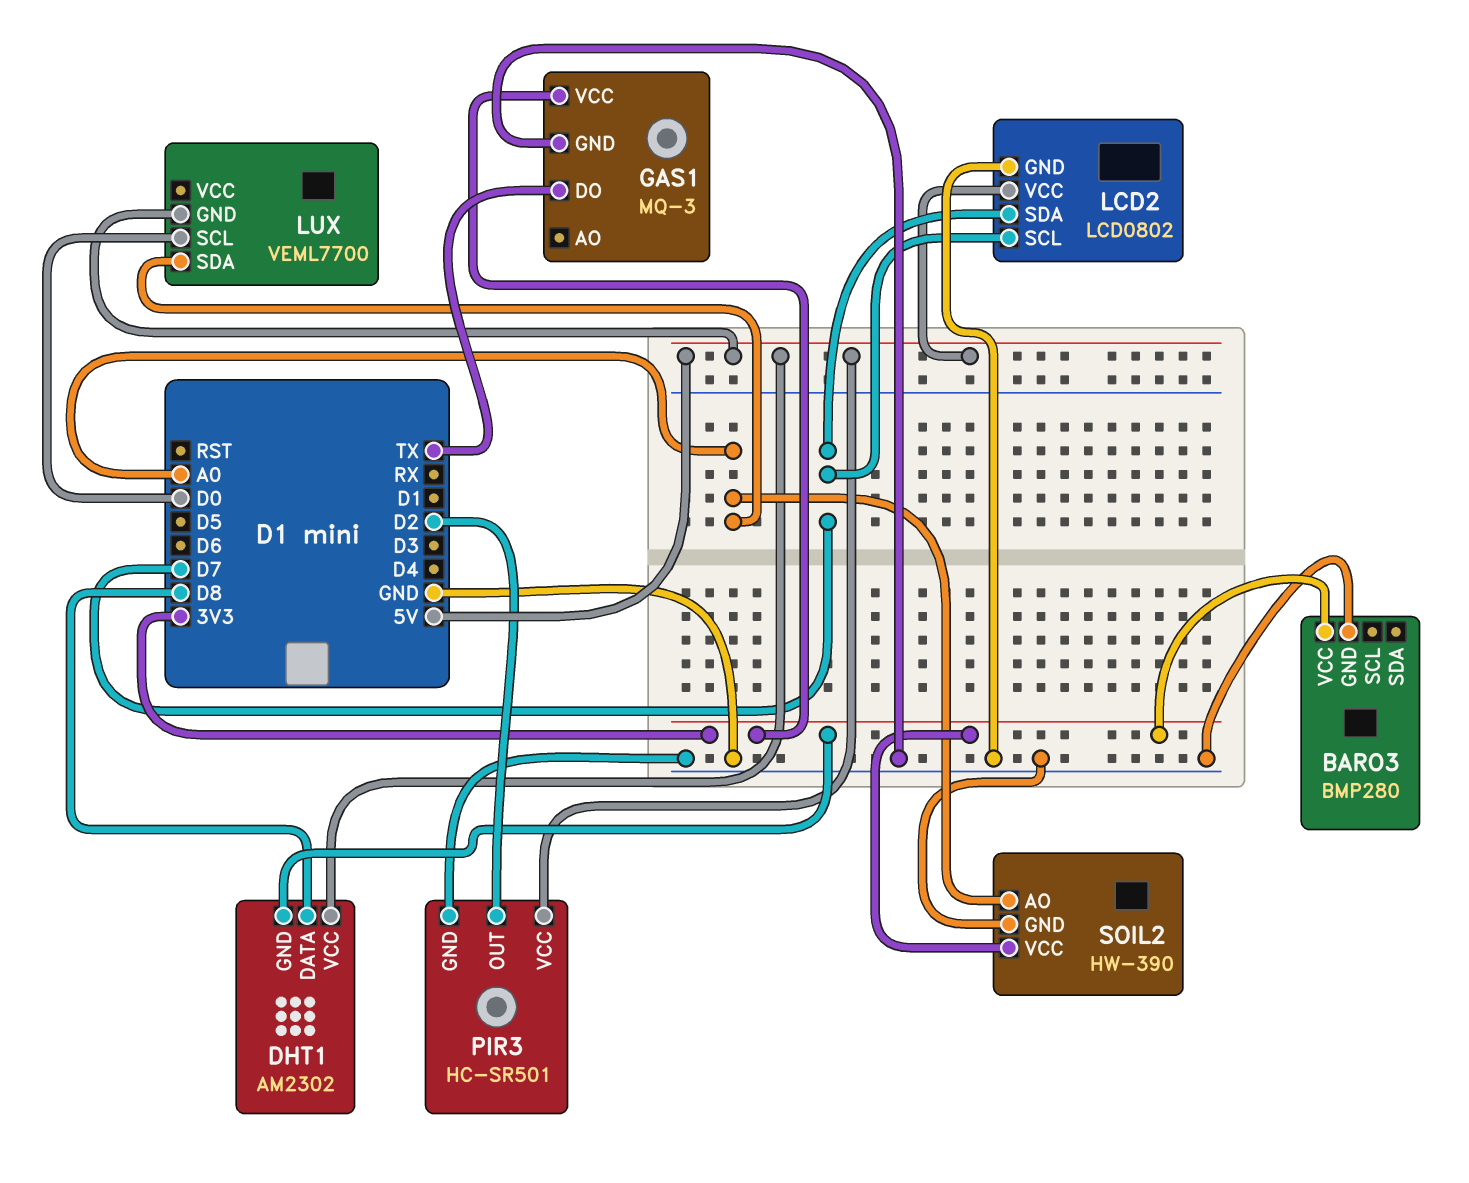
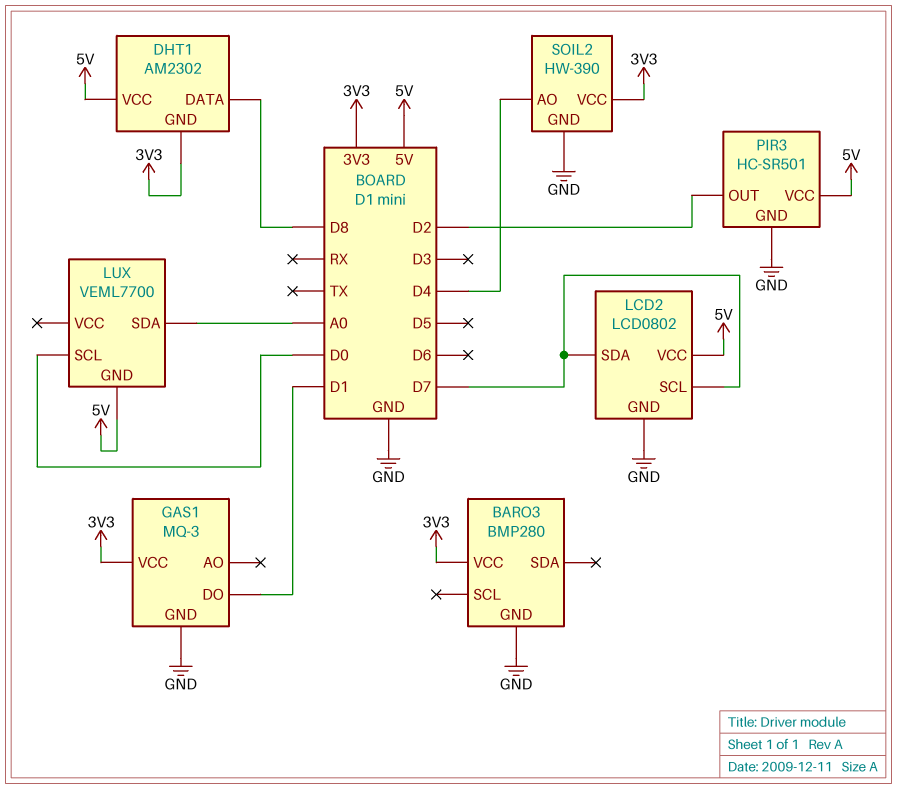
GAS1 pin DO: TX -> D1
SOIL2 pin AO: A0 -> D4

